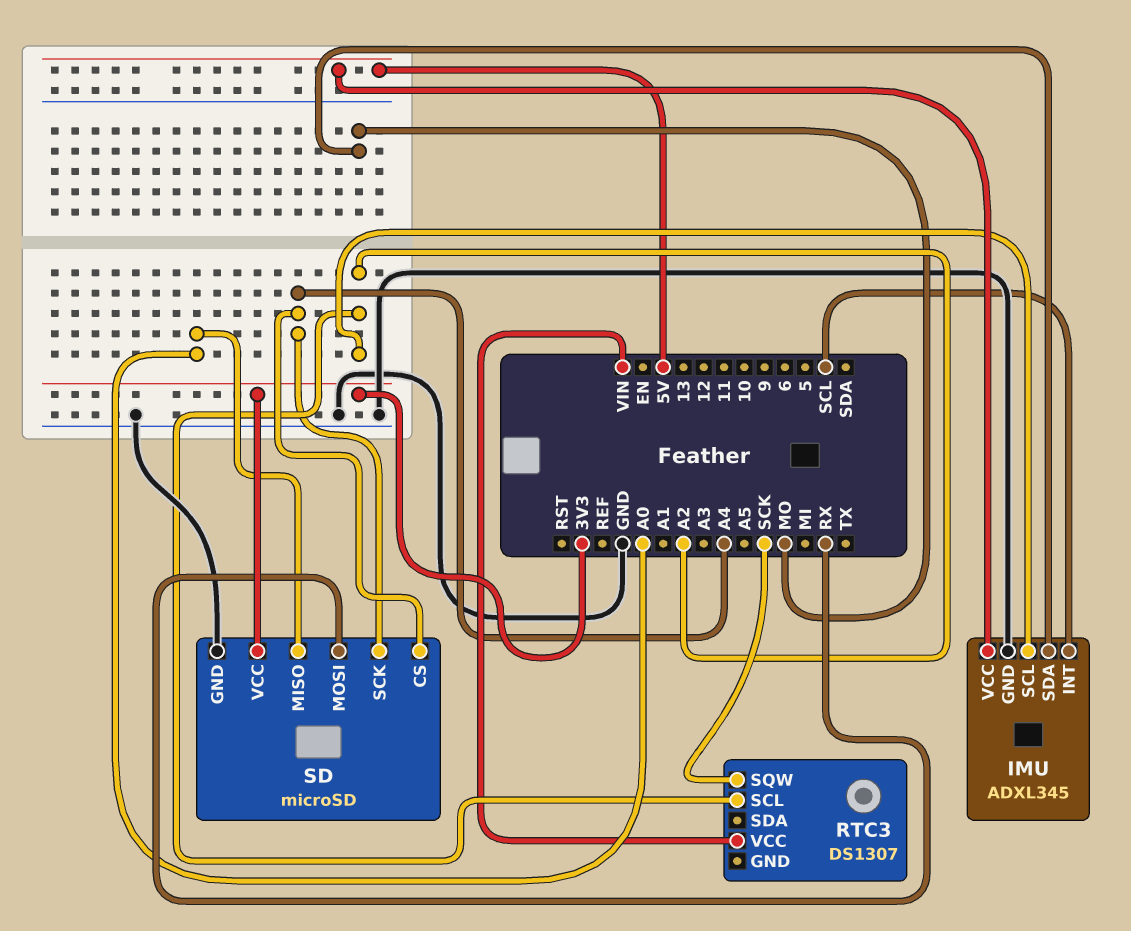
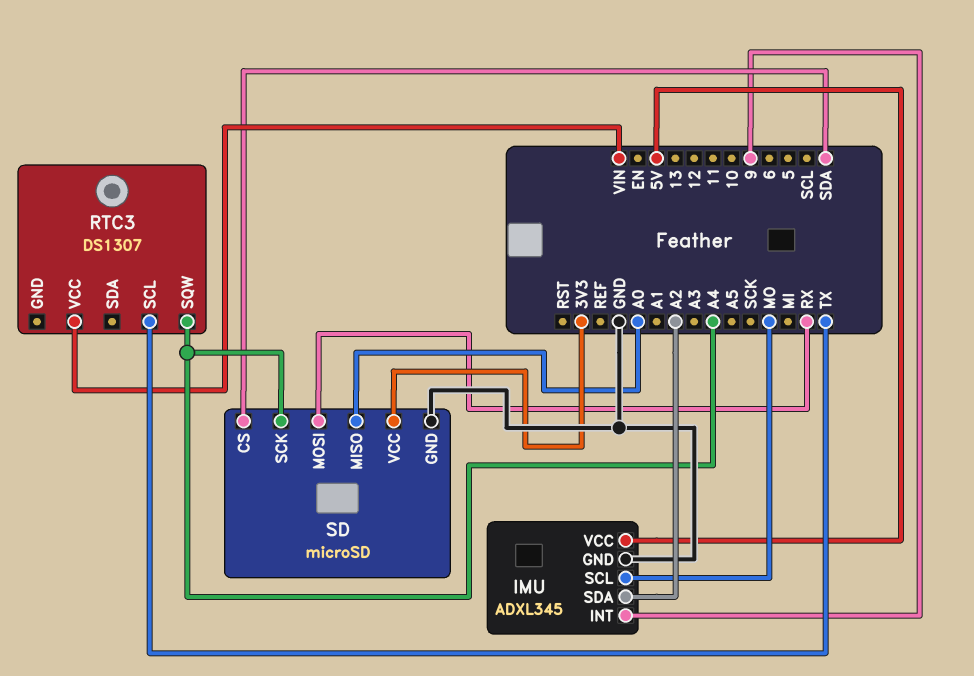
IMU pin INT: SCL -> 9
IMU pin SCL: A2 -> MO
IMU pin SDA: MO -> A2
RTC3 pin SCL: A2 -> TX
RTC3 pin SQW: SCK -> A4
SD pin CS: A4 -> SDA

